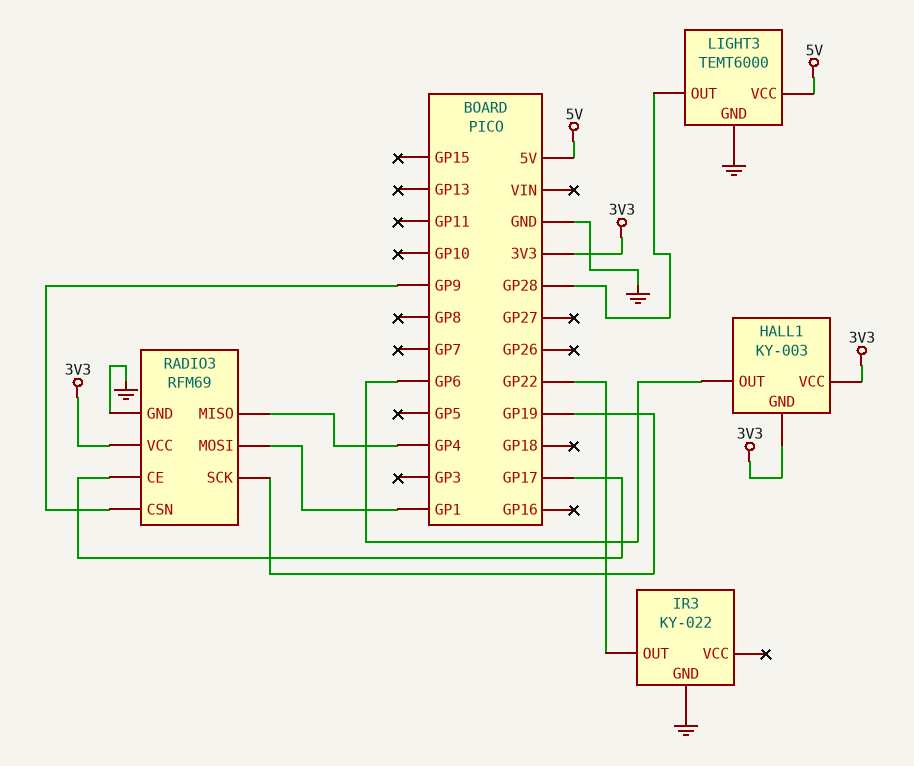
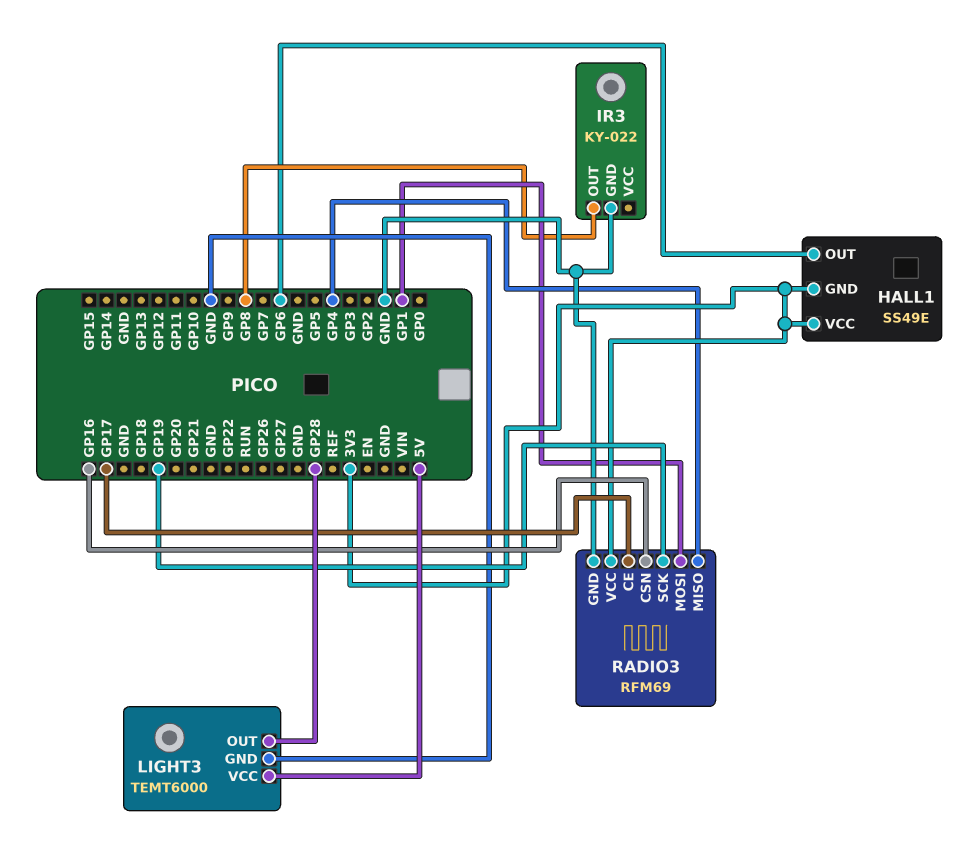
HALL1: KY-003 -> SS49E
IR3 pin OUT: GP22 -> GP8
RADIO3 pin CSN: GP9 -> GP16

